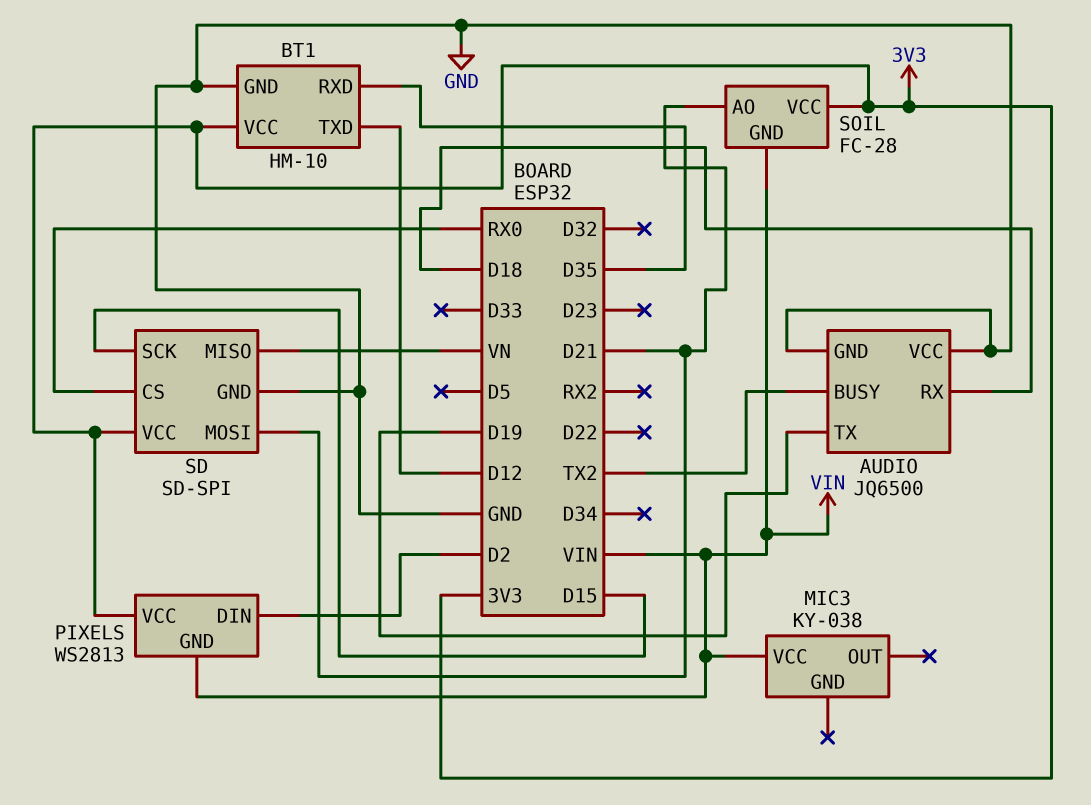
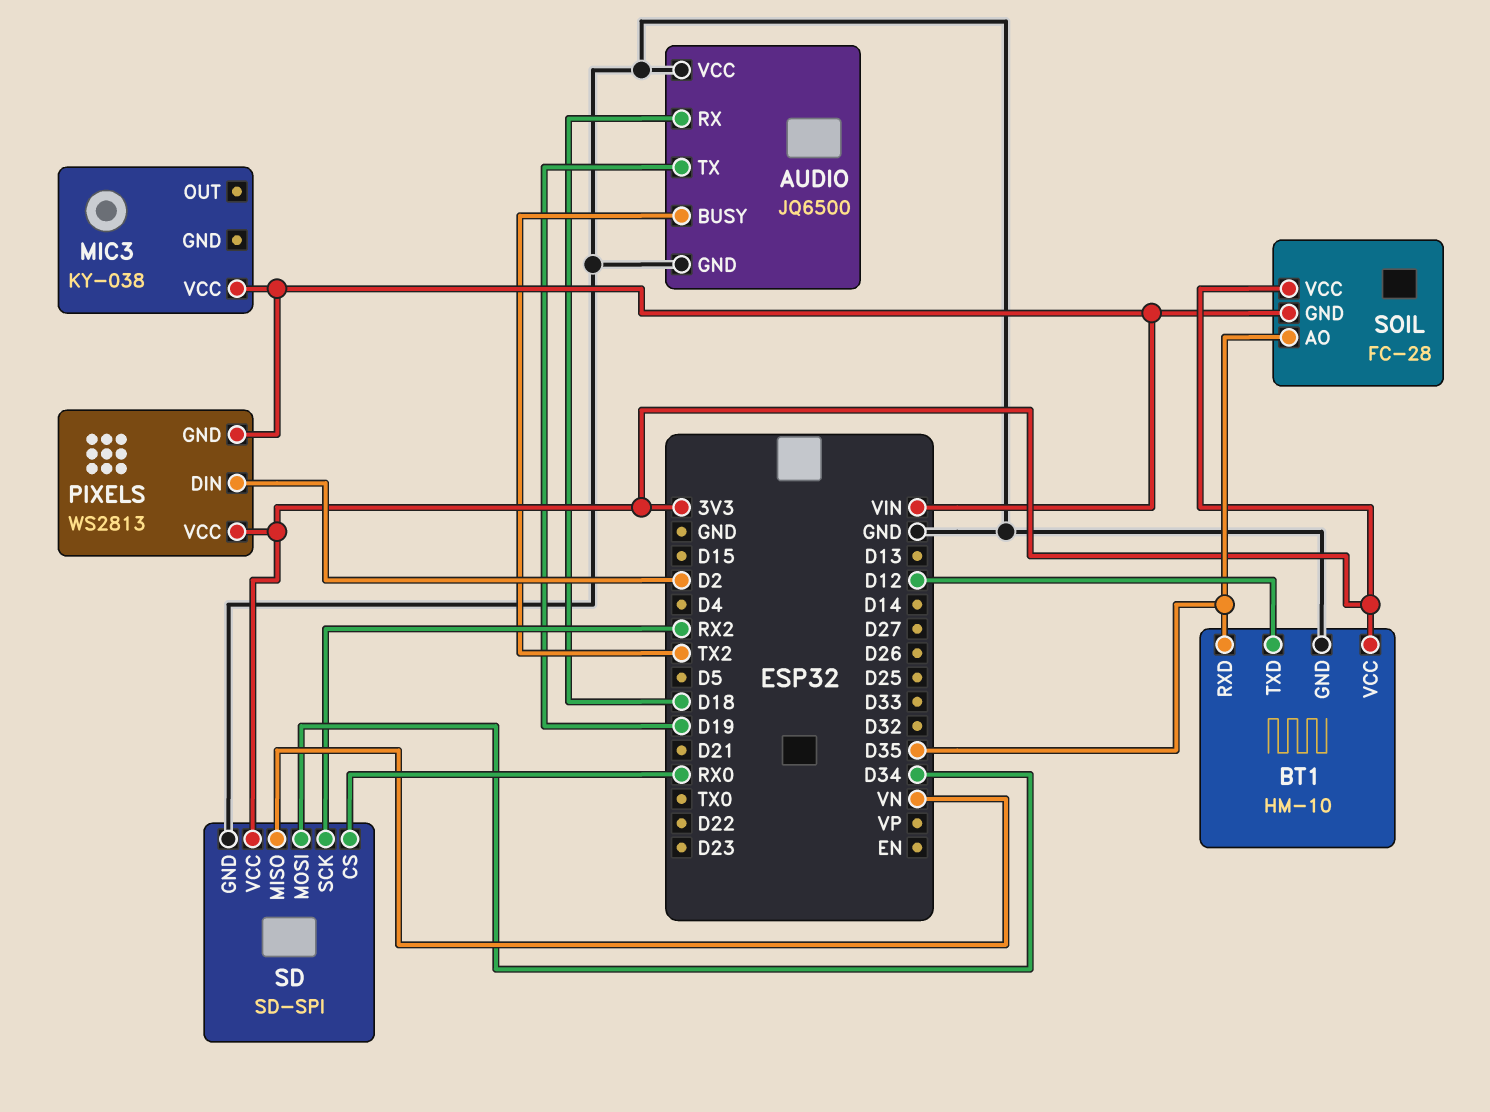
SD pin MOSI: D21 -> D34
SD pin SCK: D15 -> RX2
SOIL pin AO: D21 -> D35

